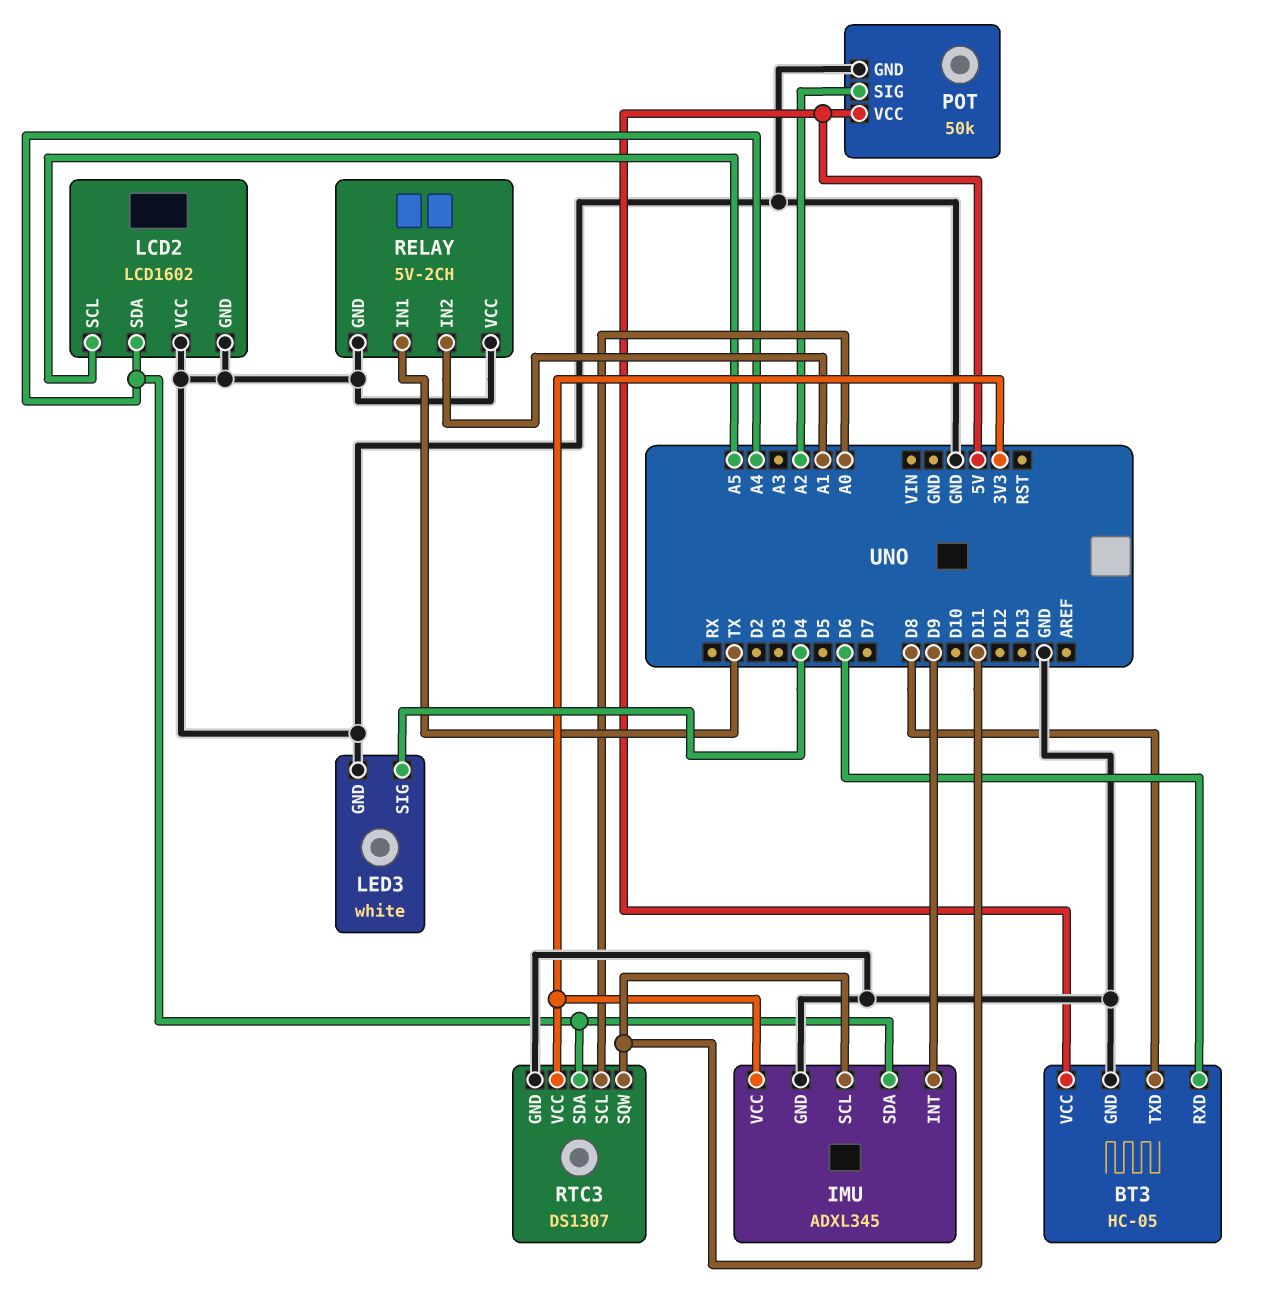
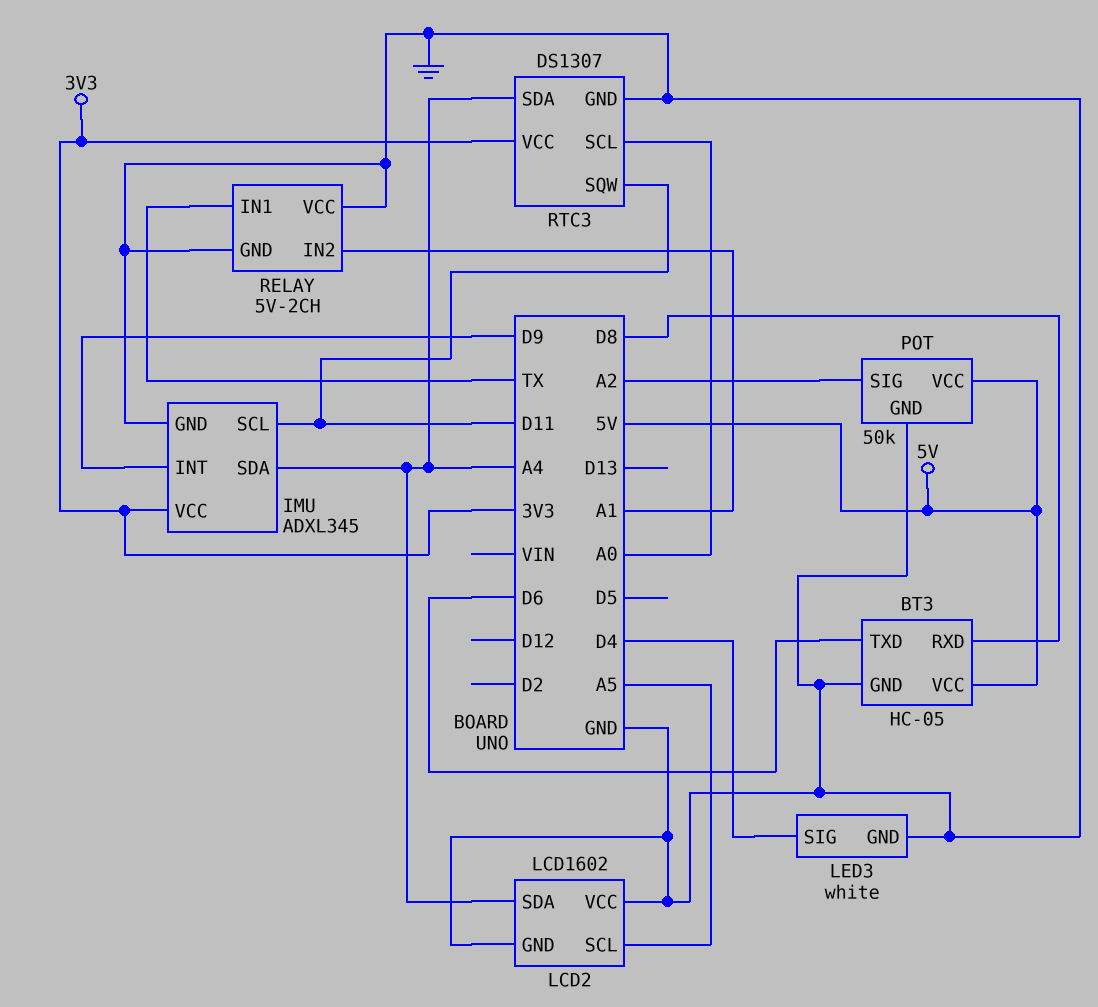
BT3 pin RXD: D6 -> D8
BT3 pin TXD: D8 -> D6

